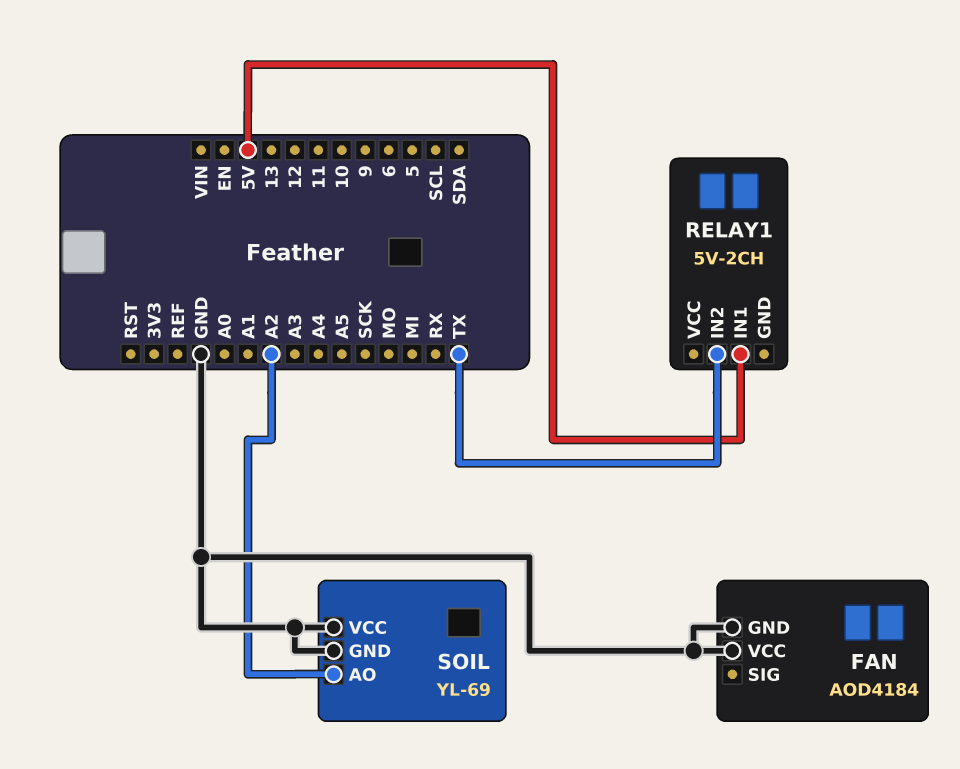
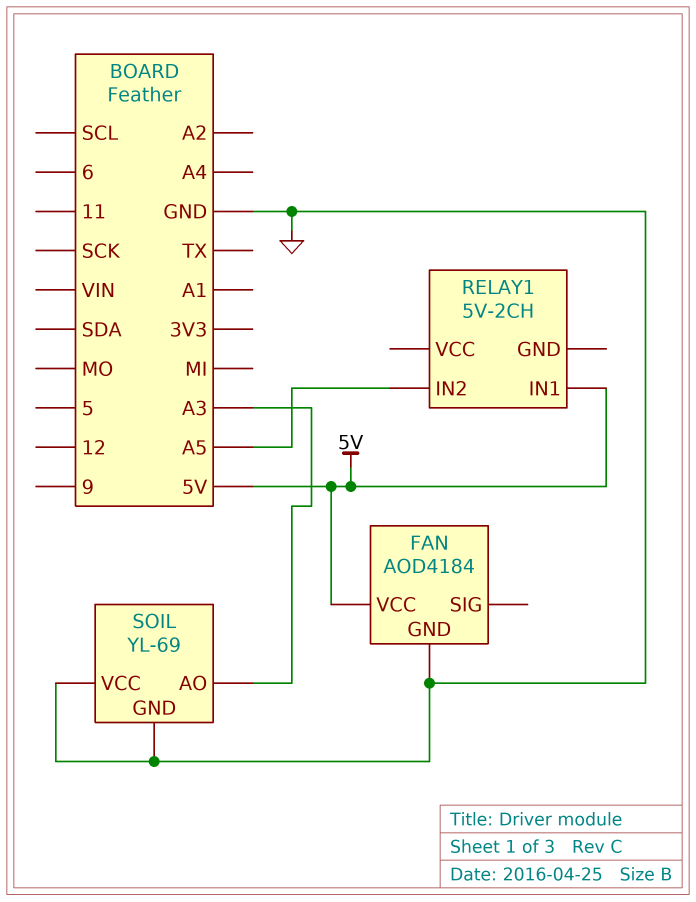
FAN pin VCC: GND -> 5V
RELAY1 pin IN2: TX -> A5
SOIL pin AO: A2 -> A3

